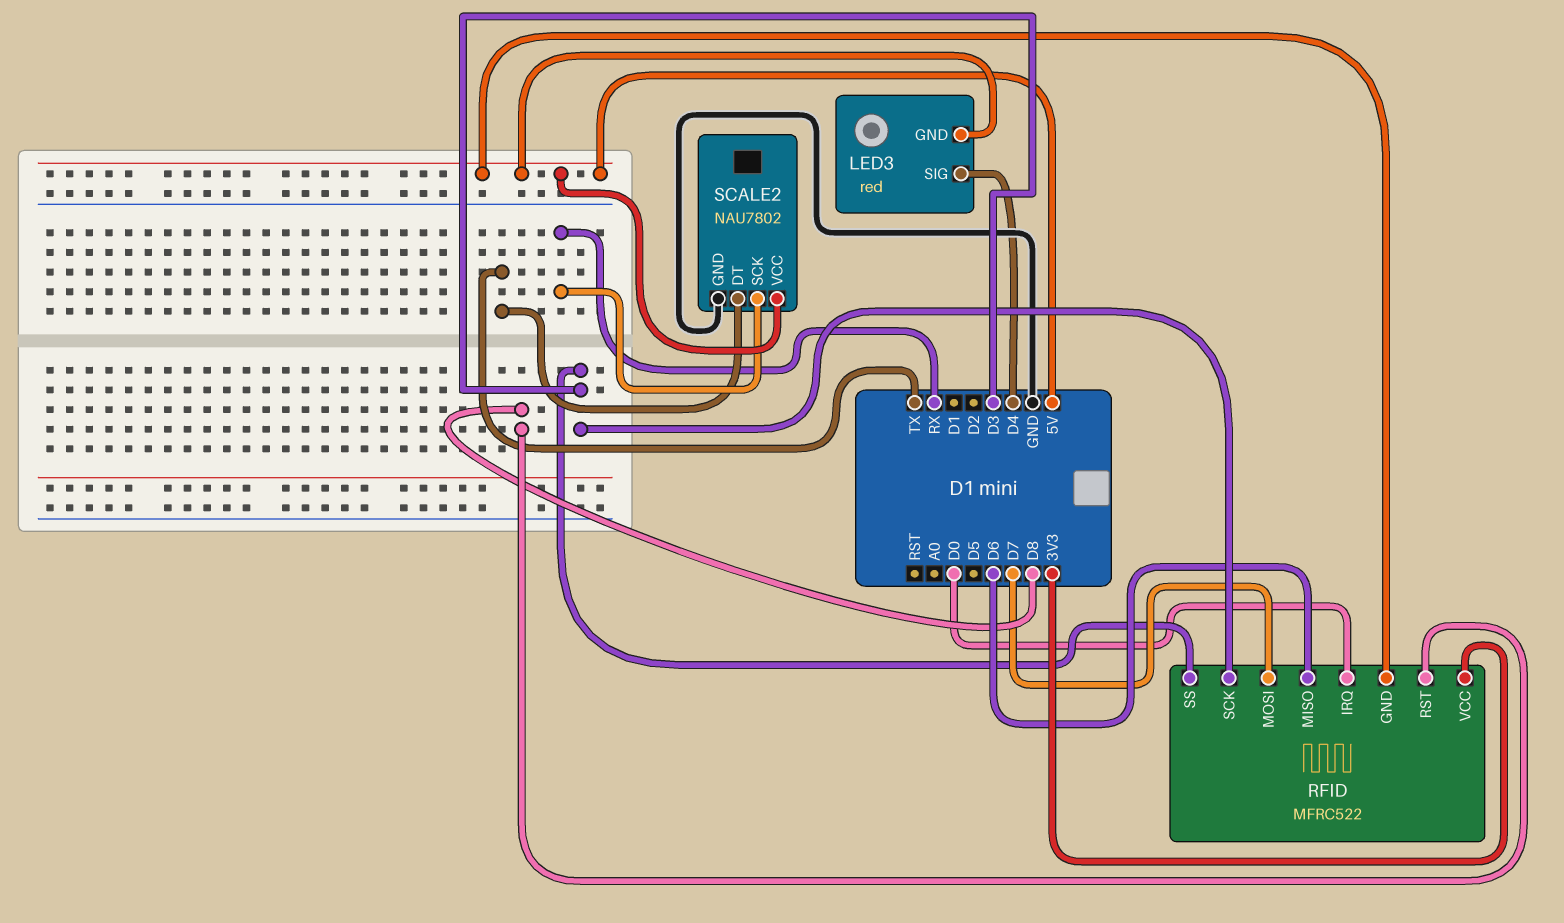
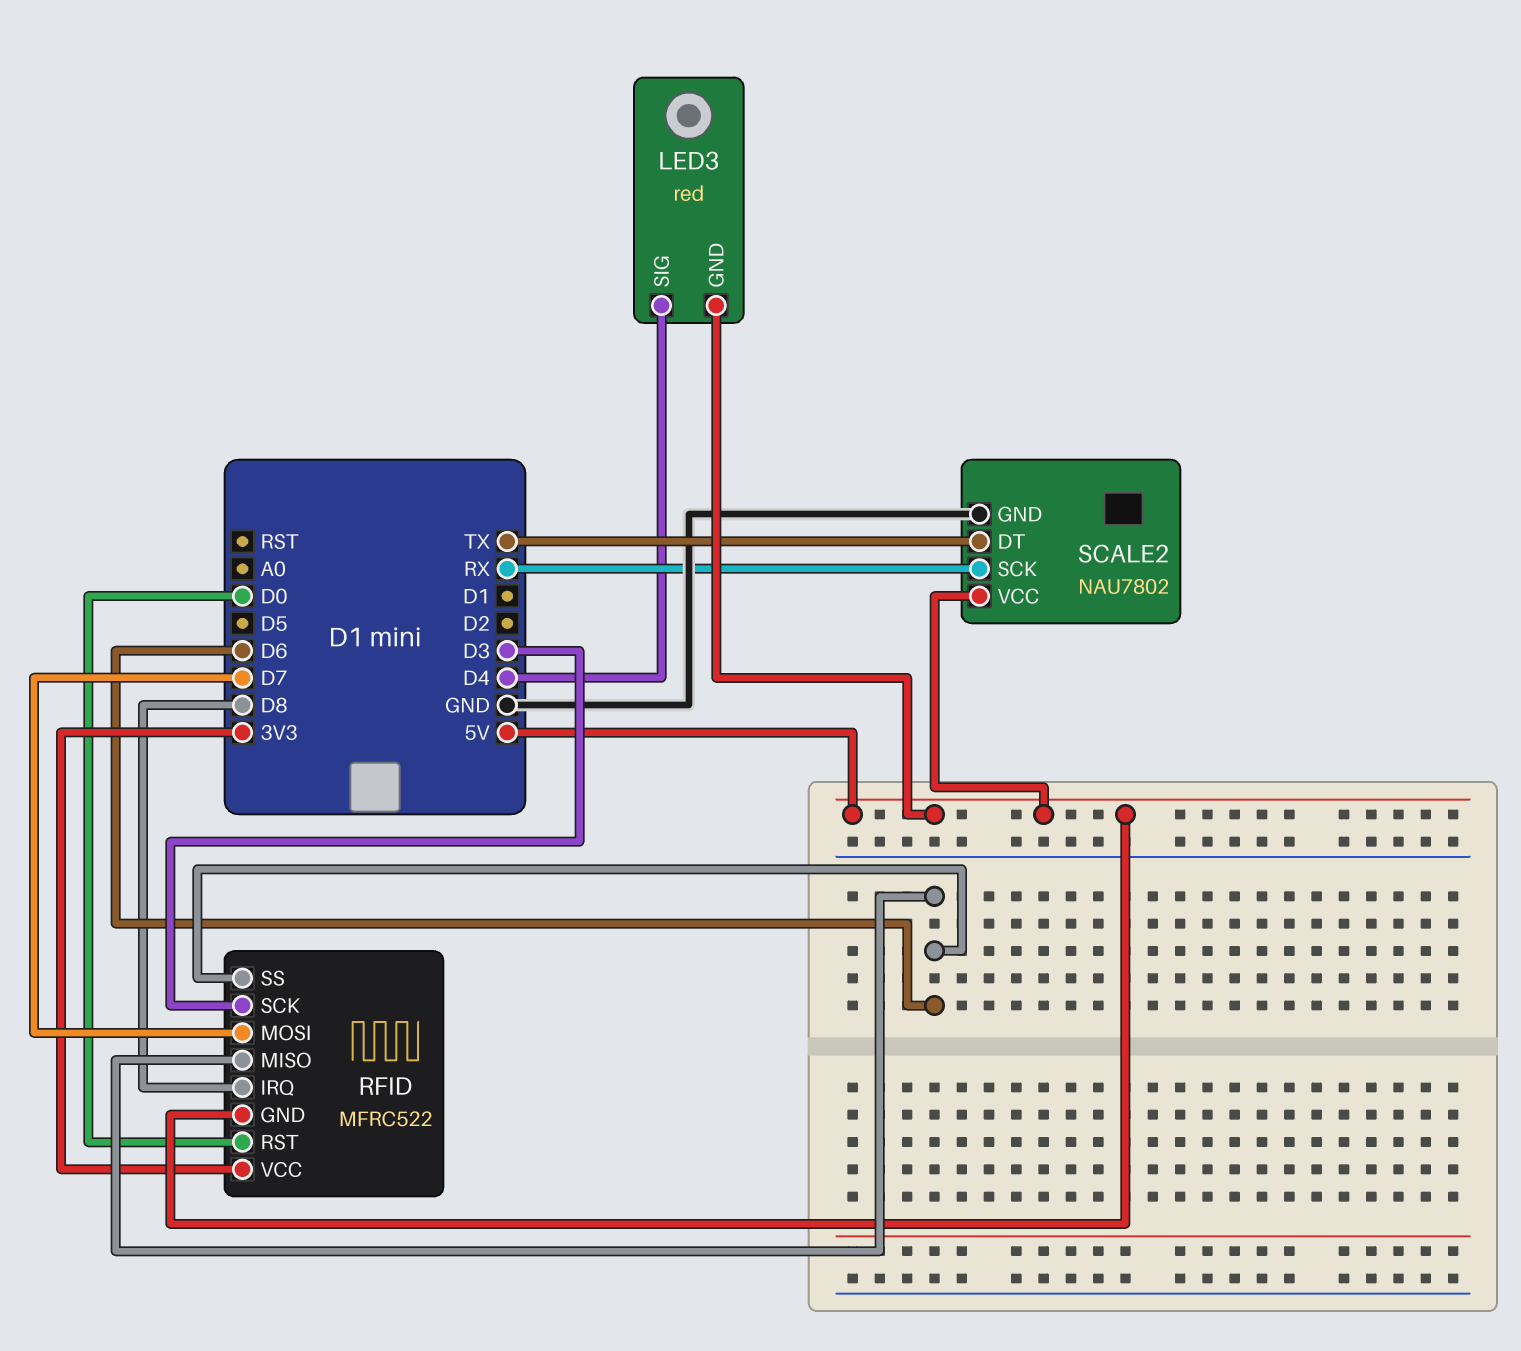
RFID pin IRQ: D0 -> D8
RFID pin RST: D8 -> D0
RFID pin SS: D3 -> D6

